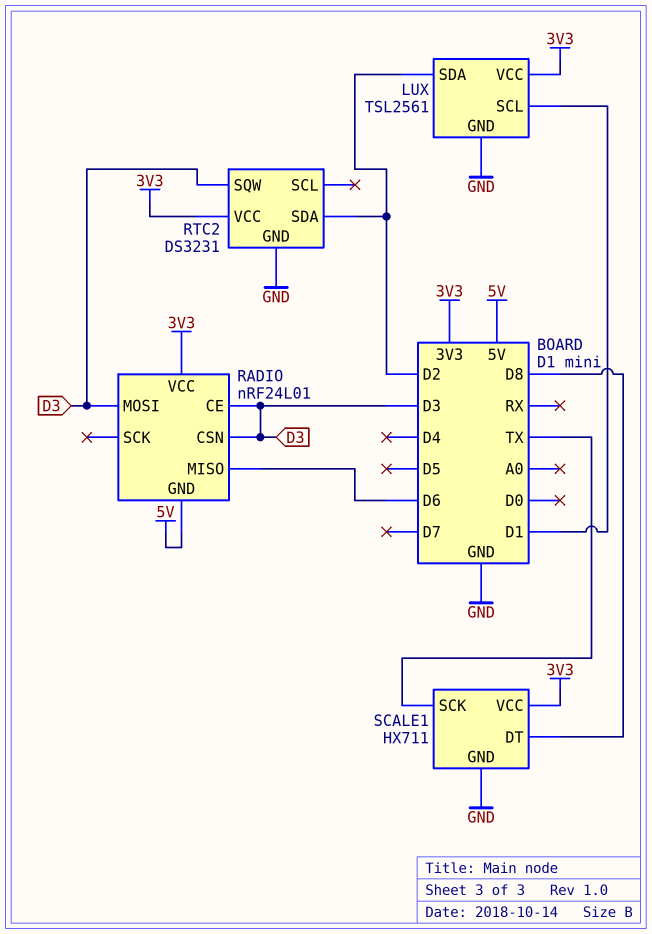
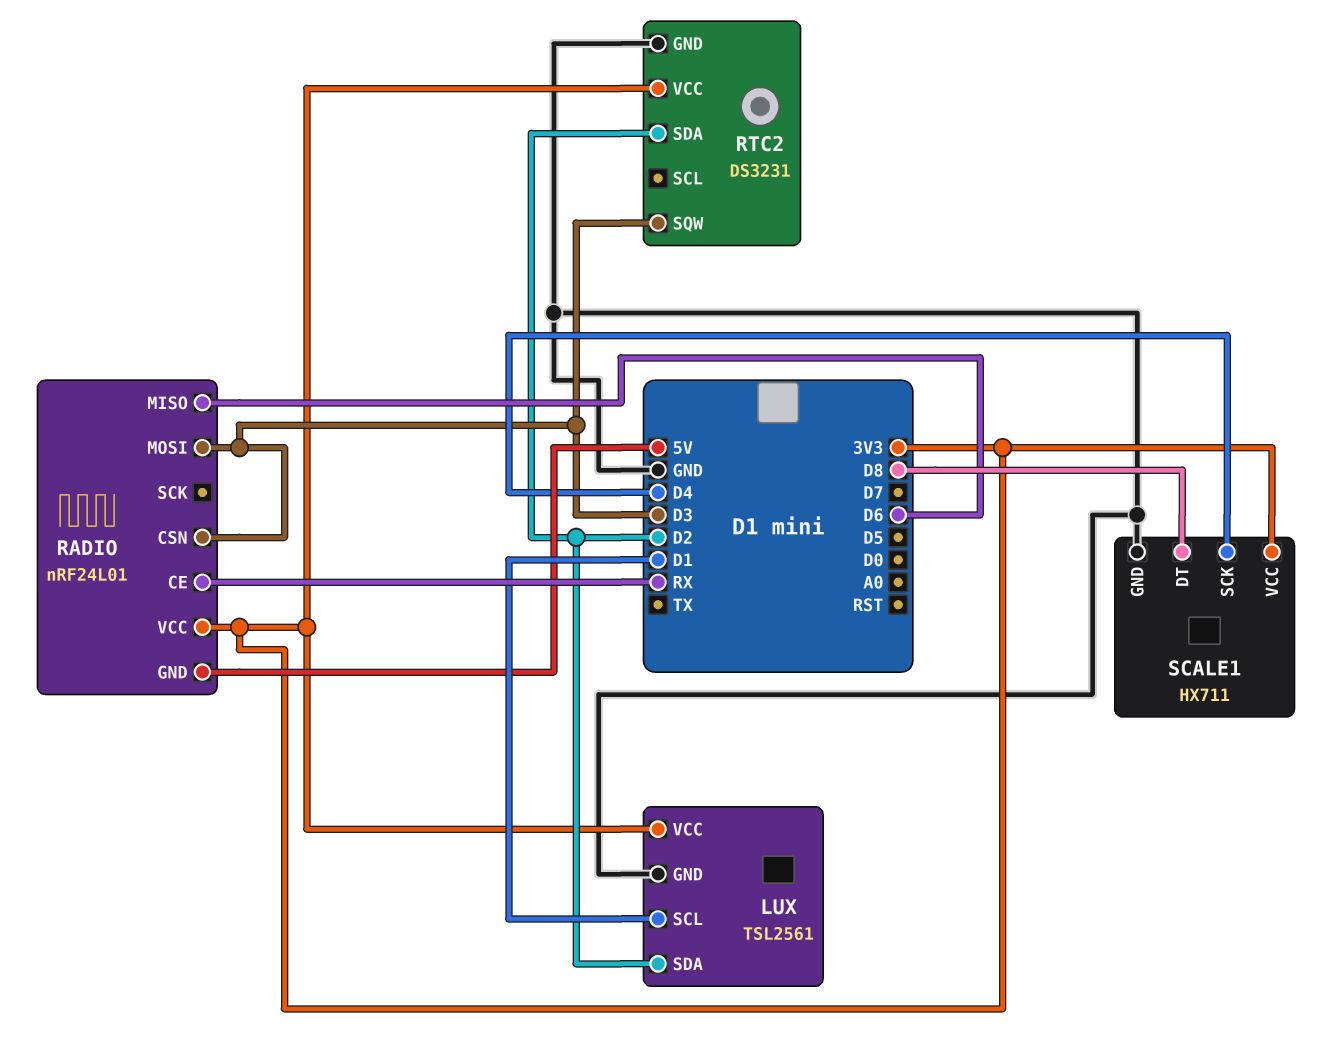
RADIO pin CE: D3 -> RX
SCALE1 pin SCK: TX -> D4

